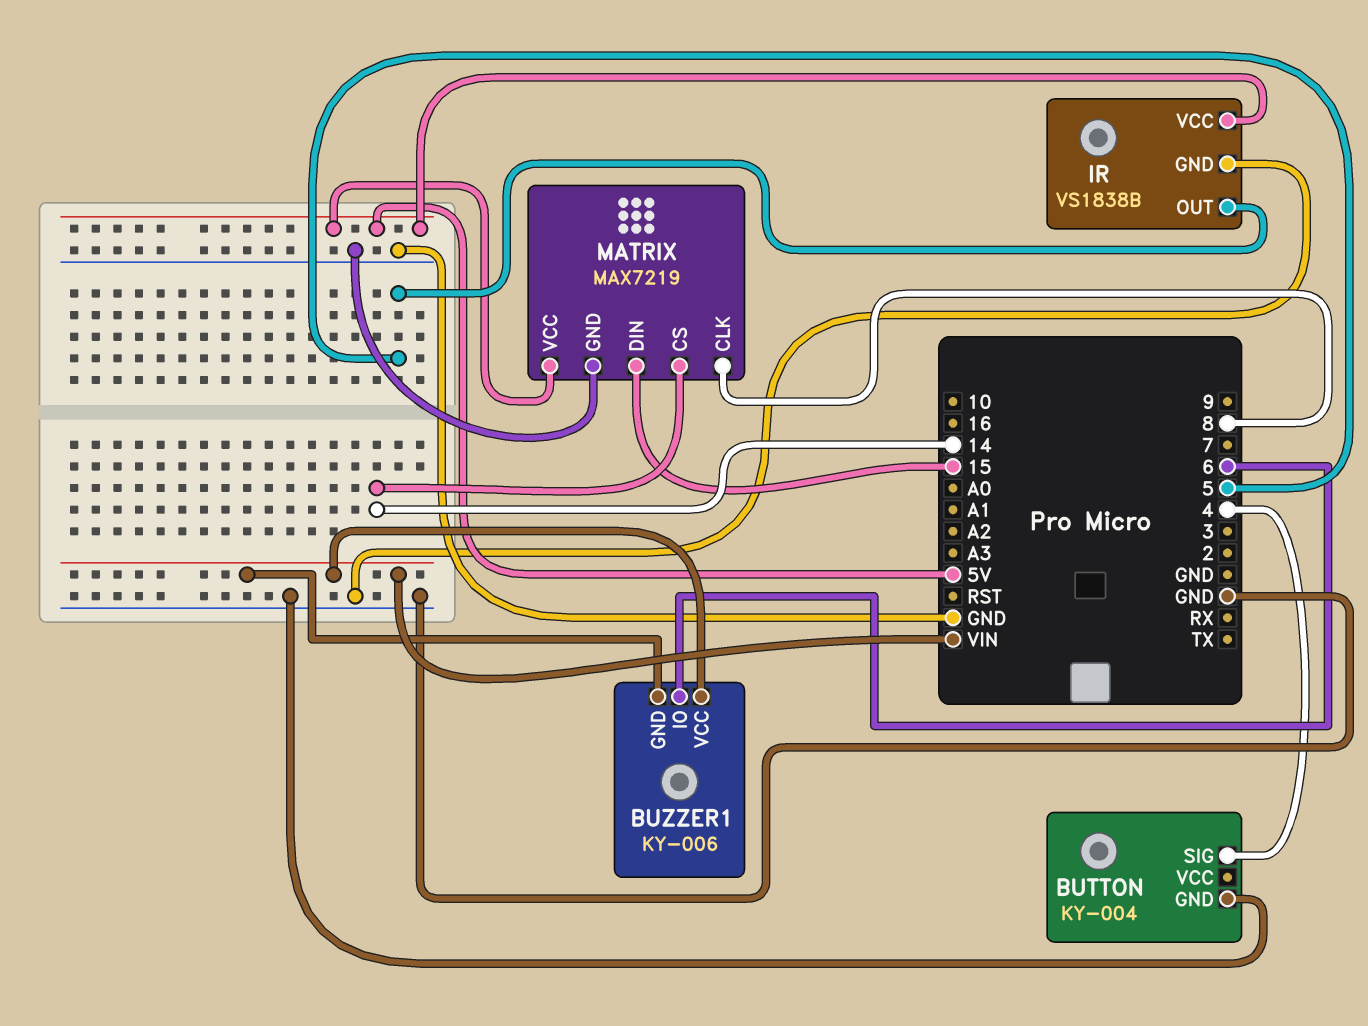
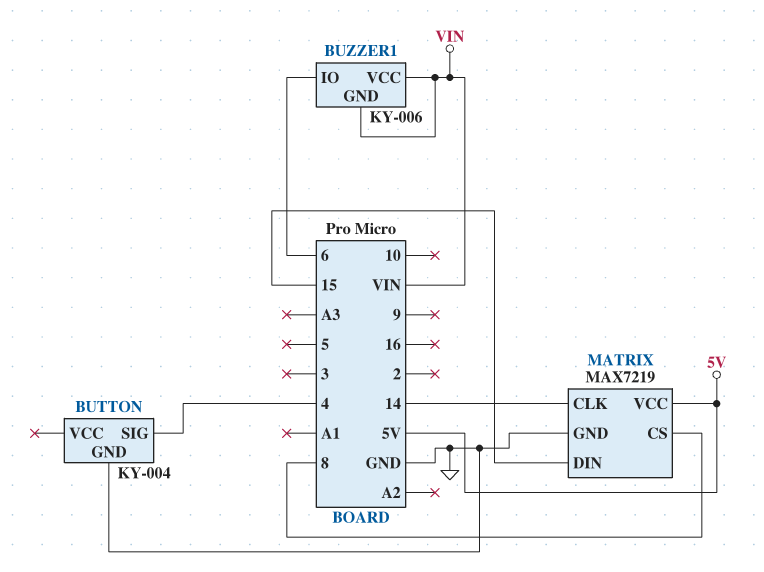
IR: VS1838B -> none
IR pin GND: GND -> none
IR pin OUT: 5 -> none
IR pin VCC: 5V -> none
MATRIX pin CLK: 8 -> 14
MATRIX pin CS: 14 -> 8

